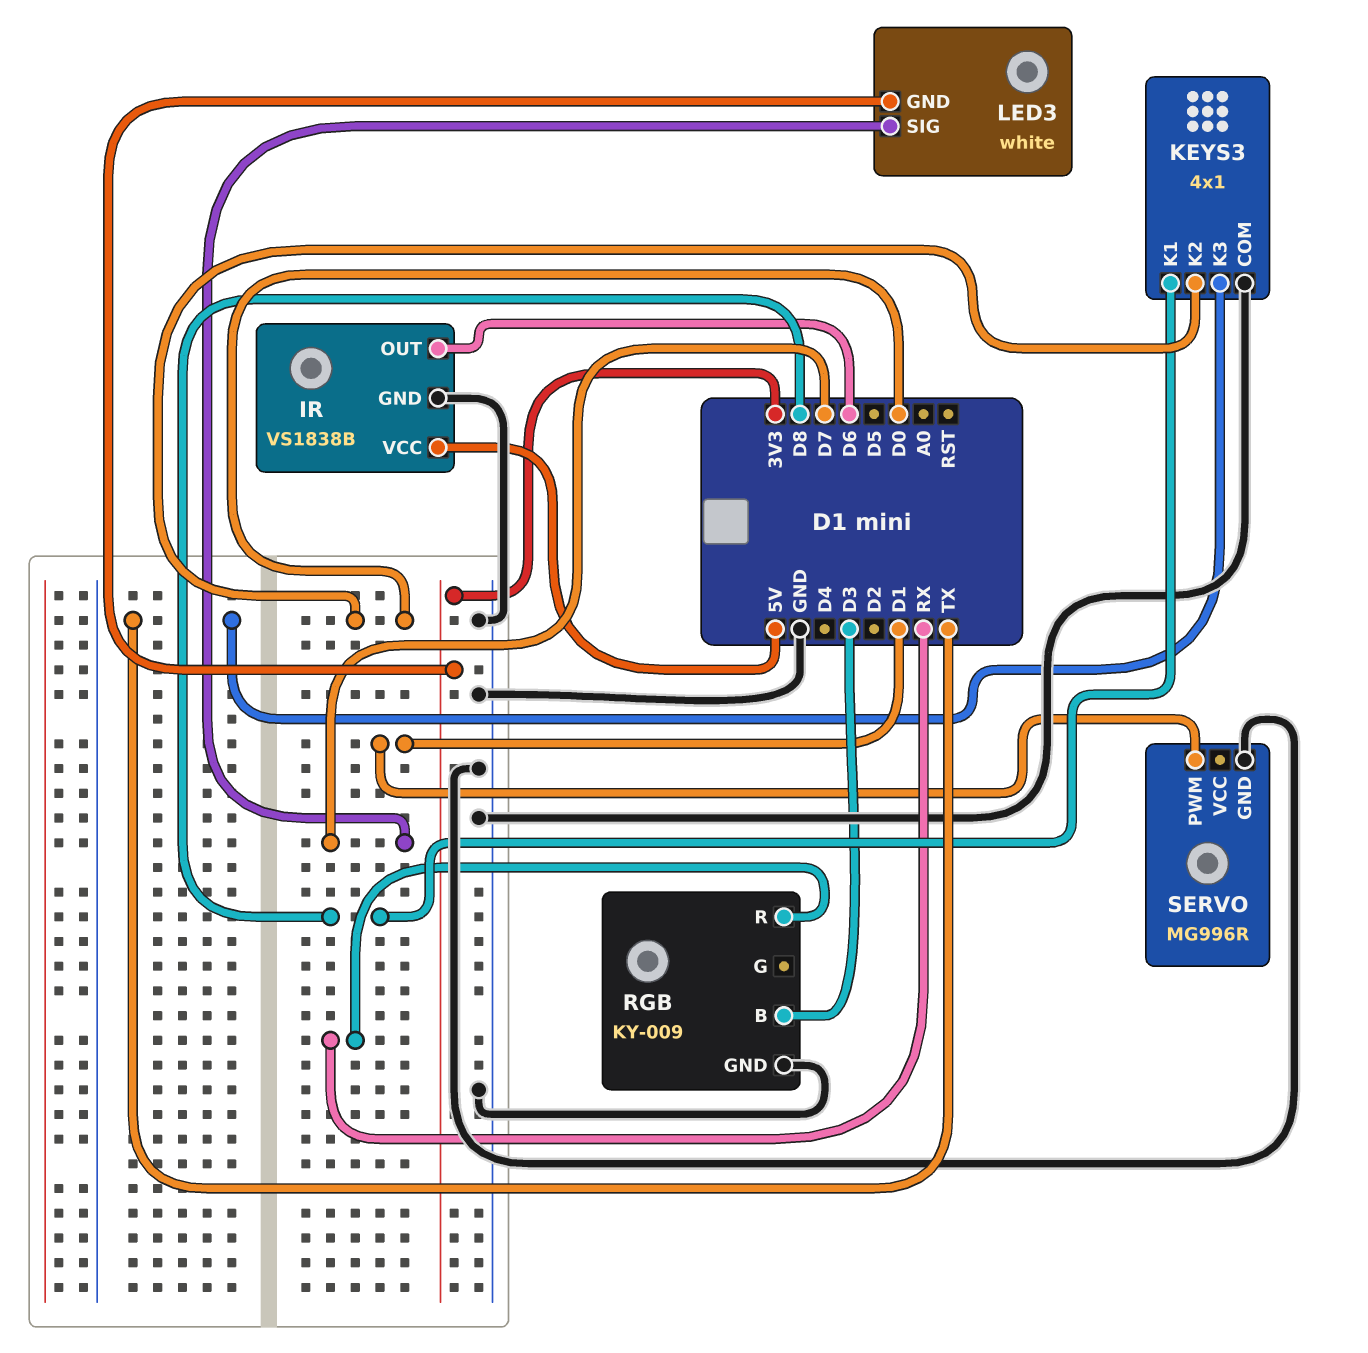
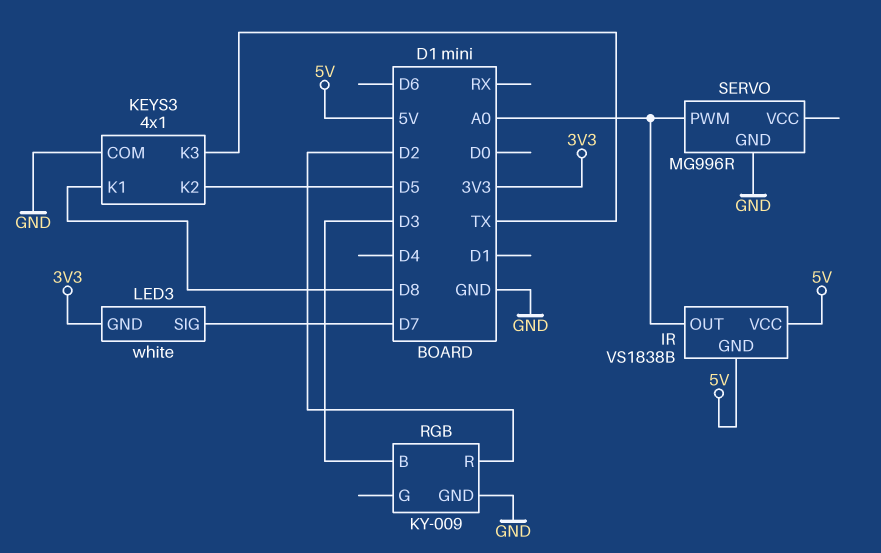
IR pin GND: GND -> 5V
IR pin OUT: D6 -> A0
KEYS3 pin K2: D0 -> D5
RGB pin R: RX -> D2
SERVO pin PWM: D1 -> A0

